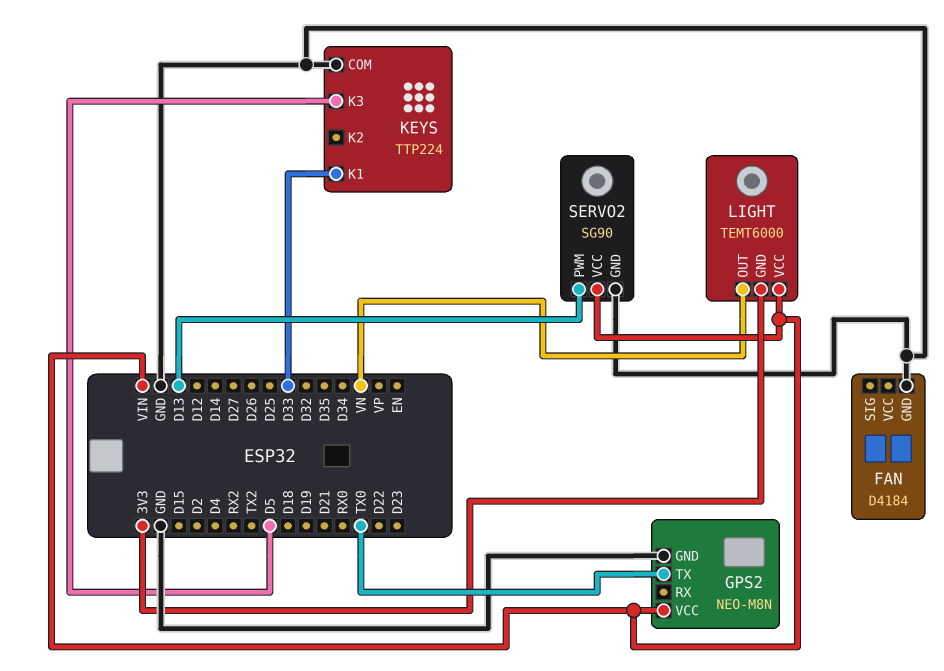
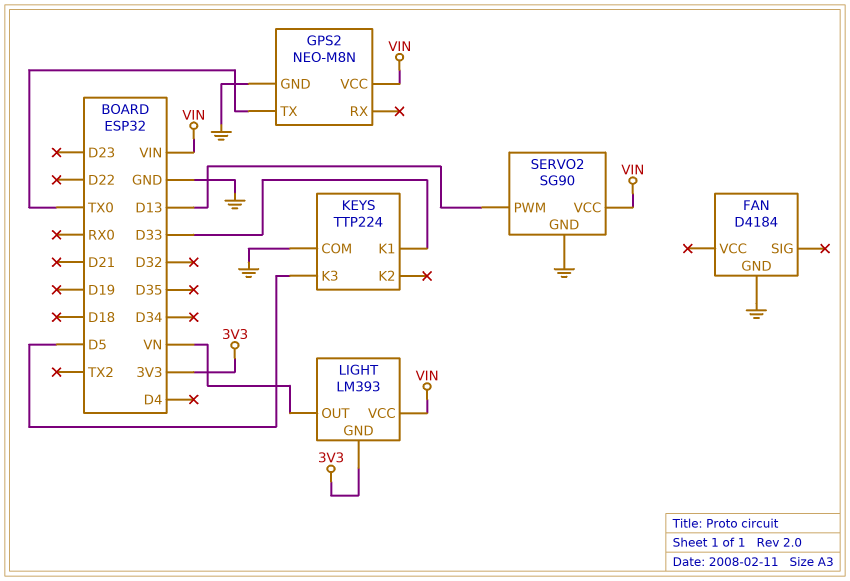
LIGHT: TEMT6000 -> LM393

